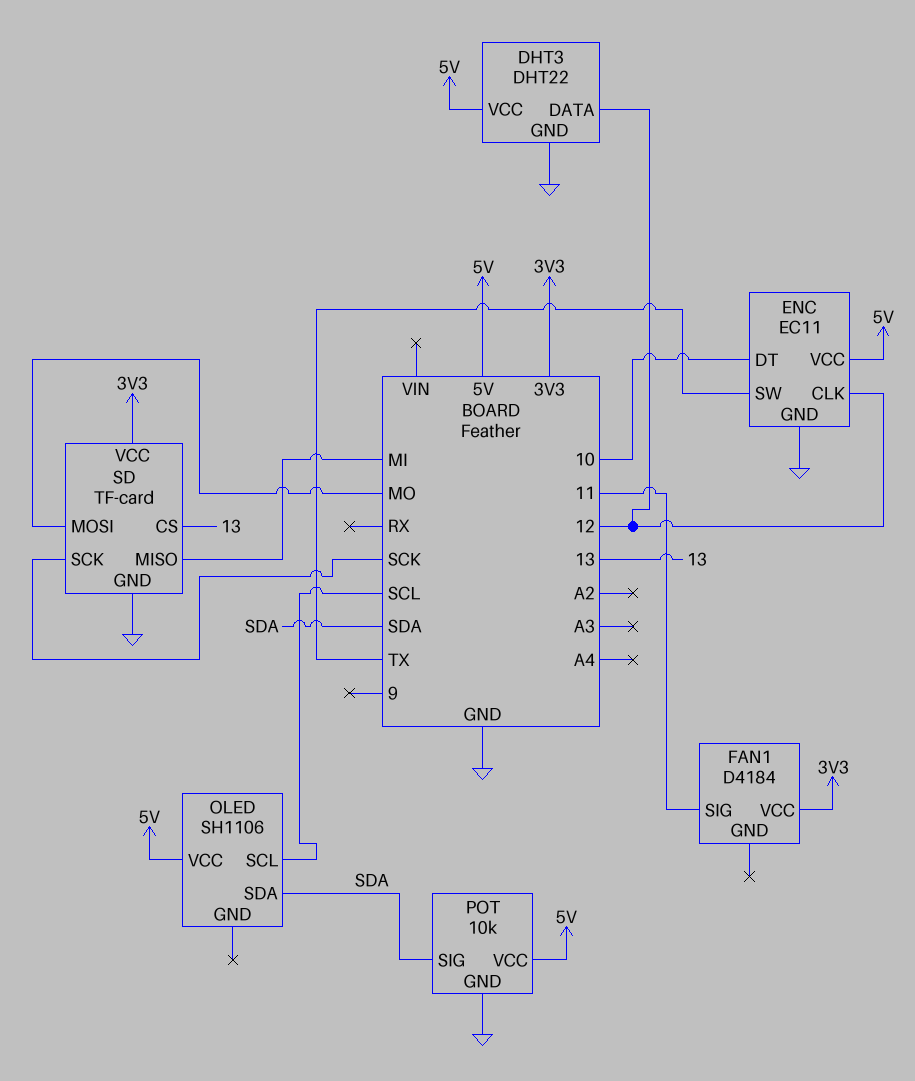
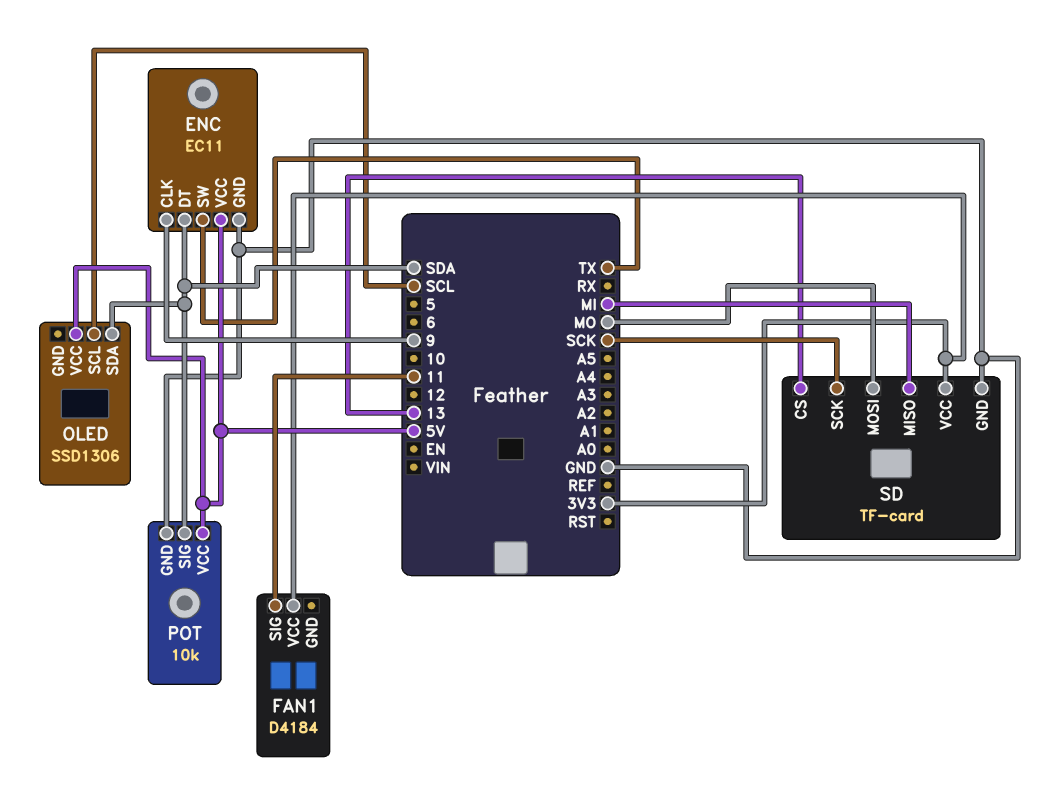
DHT3: DHT22 -> none
DHT3 pin DATA: 12 -> none
DHT3 pin GND: GND -> none
DHT3 pin VCC: 5V -> none
ENC pin CLK: 12 -> 9
ENC pin DT: 10 -> SDA
OLED: SH1106 -> SSD1306

